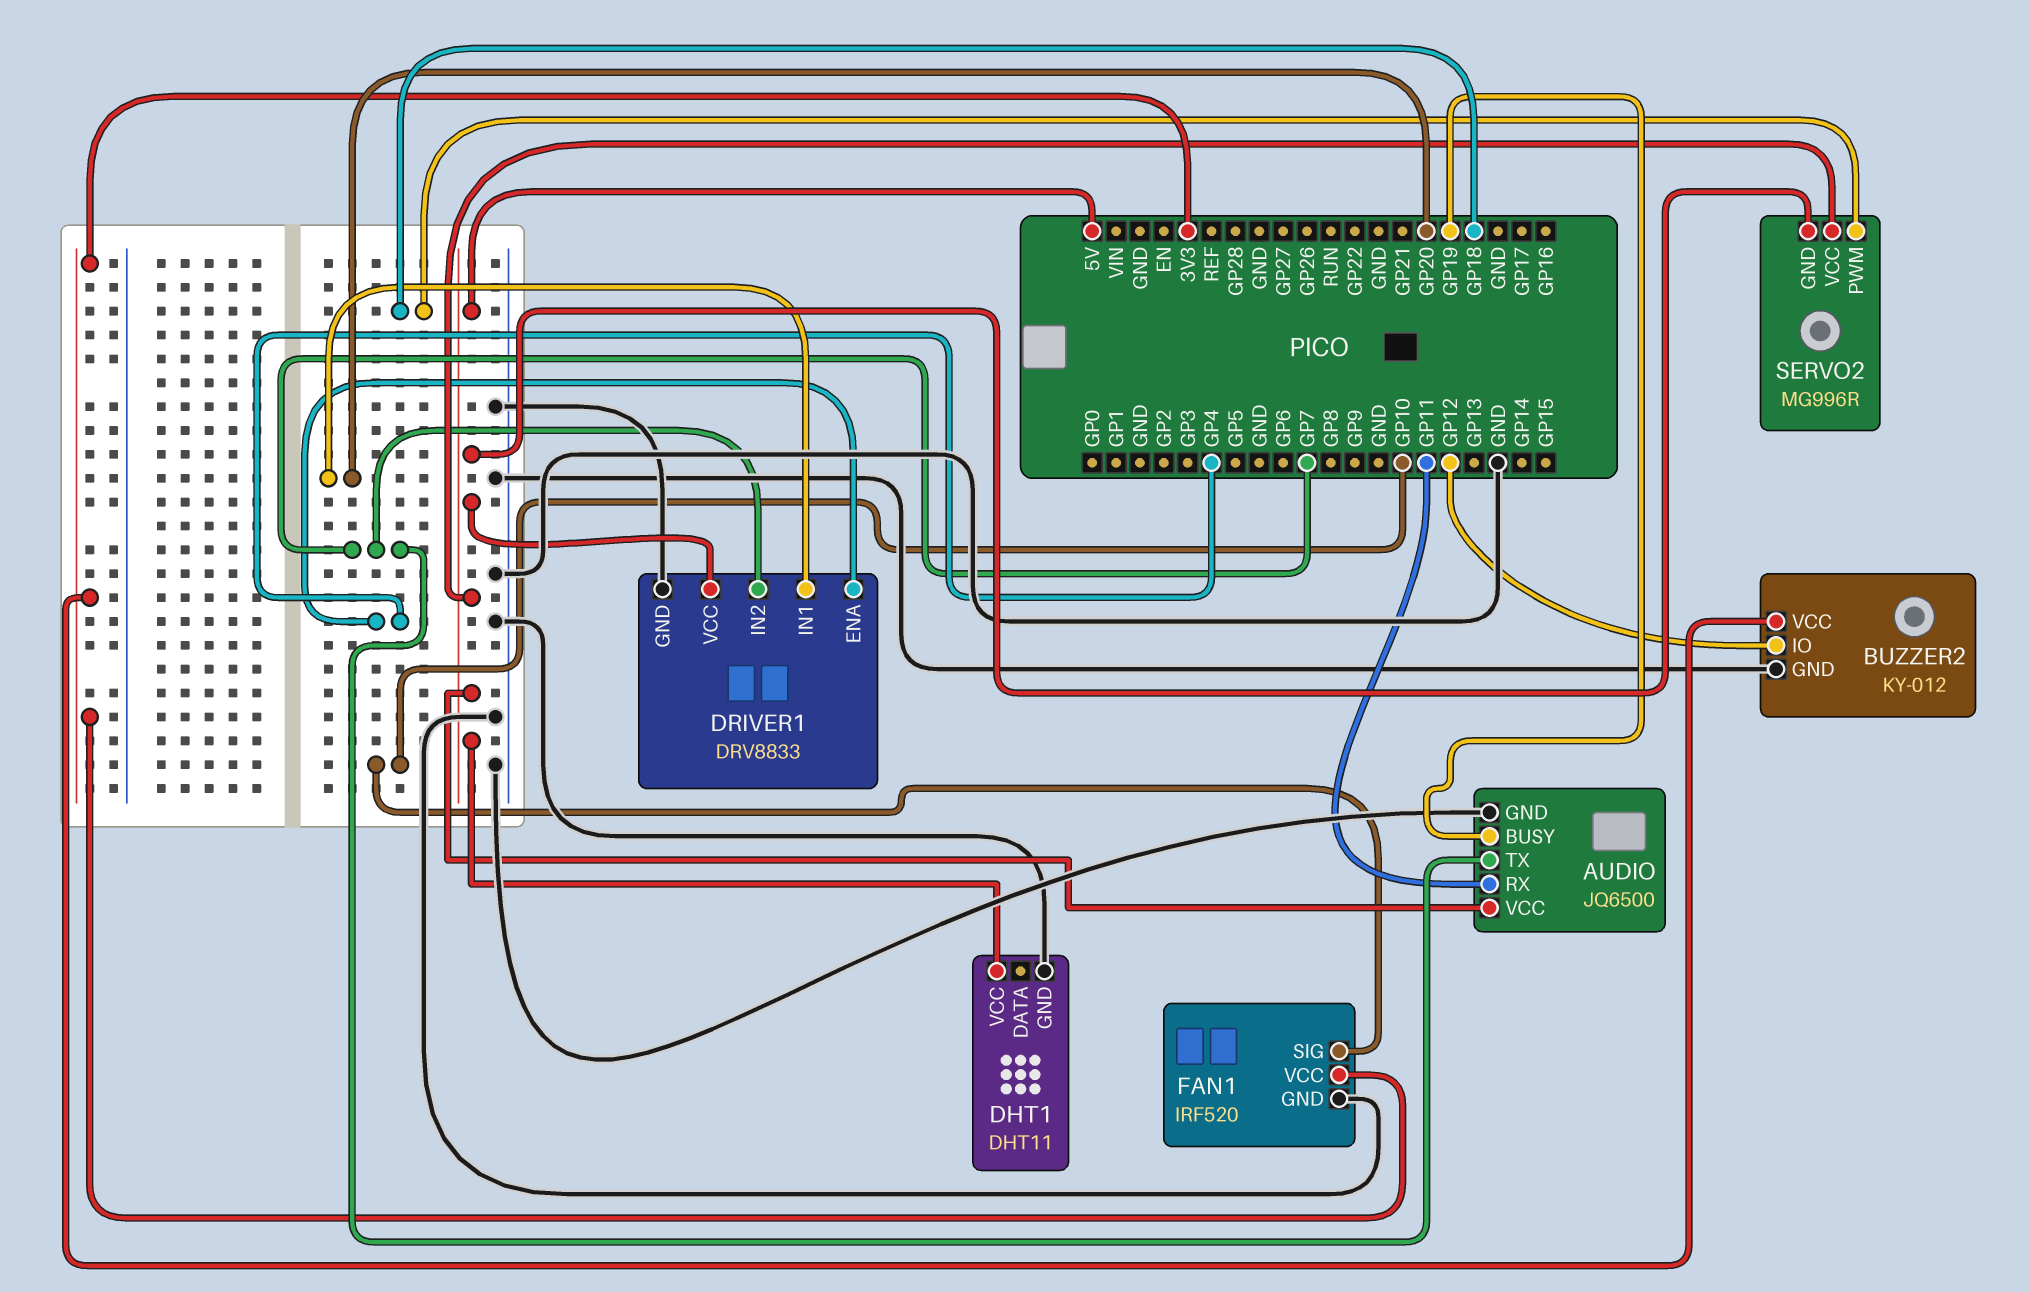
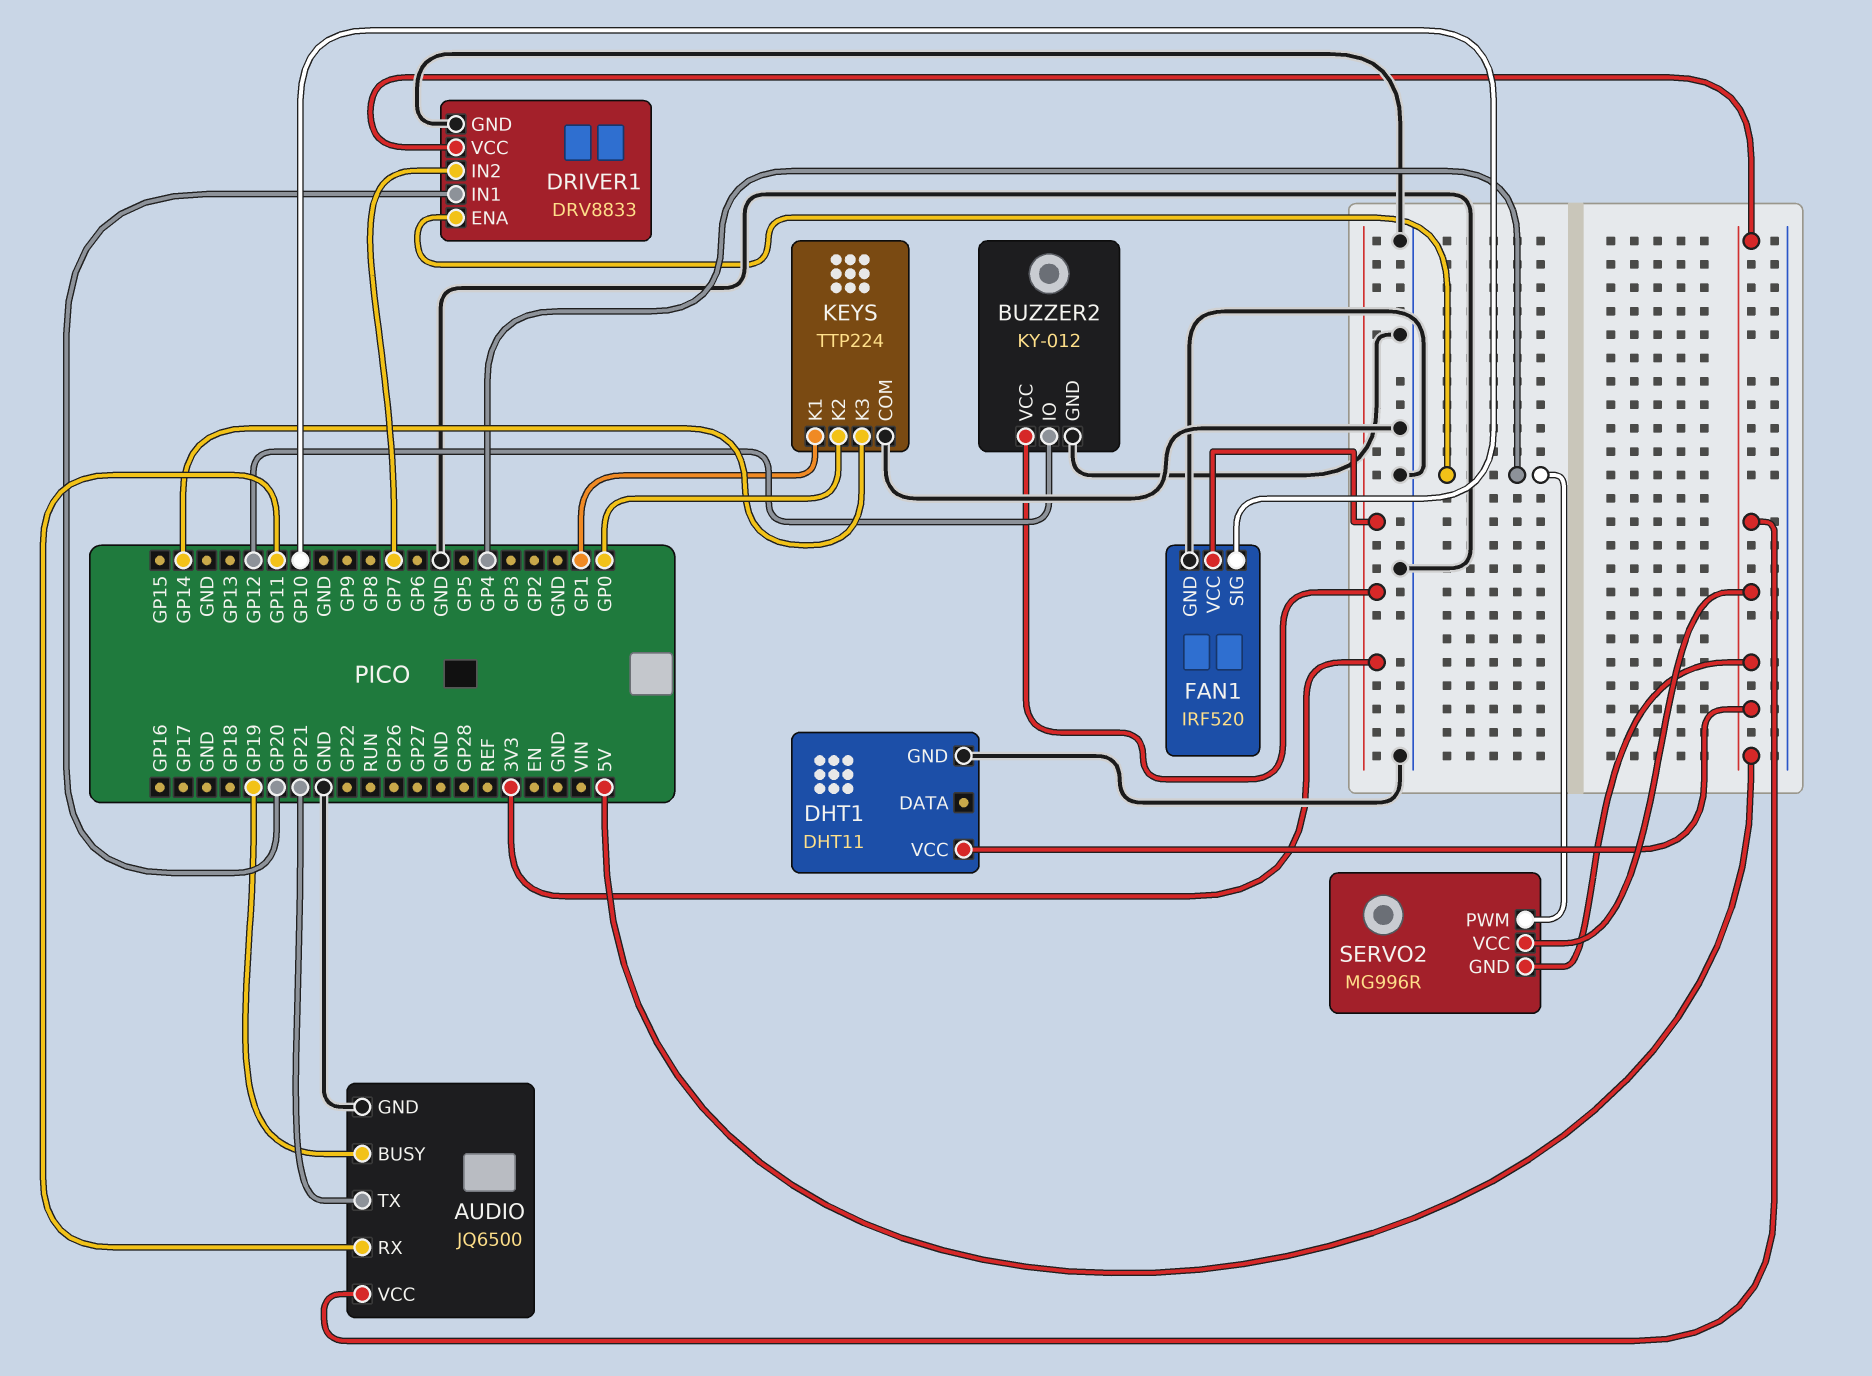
AUDIO pin TX: GP7 -> GP21
KEYS: none -> TTP224
KEYS pin COM: none -> GND
KEYS pin K1: none -> GP1
KEYS pin K2: none -> GP0
KEYS pin K3: none -> GP14
SERVO2 pin PWM: GP18 -> GP4

